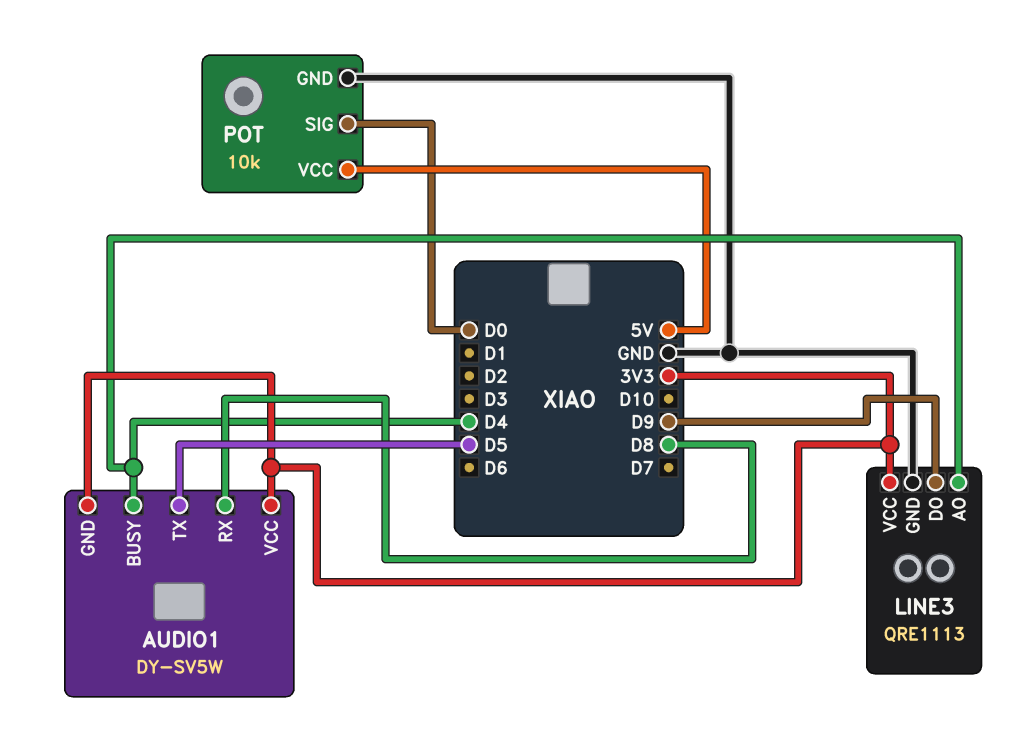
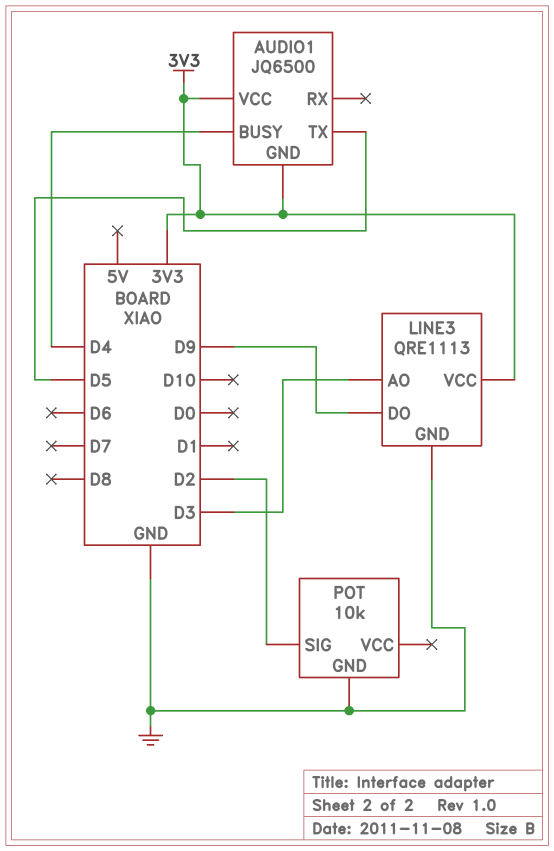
AUDIO1: DY-SV5W -> JQ6500
AUDIO1 pin RX: D8 -> none
LINE3 pin AO: D4 -> D3
POT pin SIG: D0 -> D2
POT pin VCC: 5V -> none

